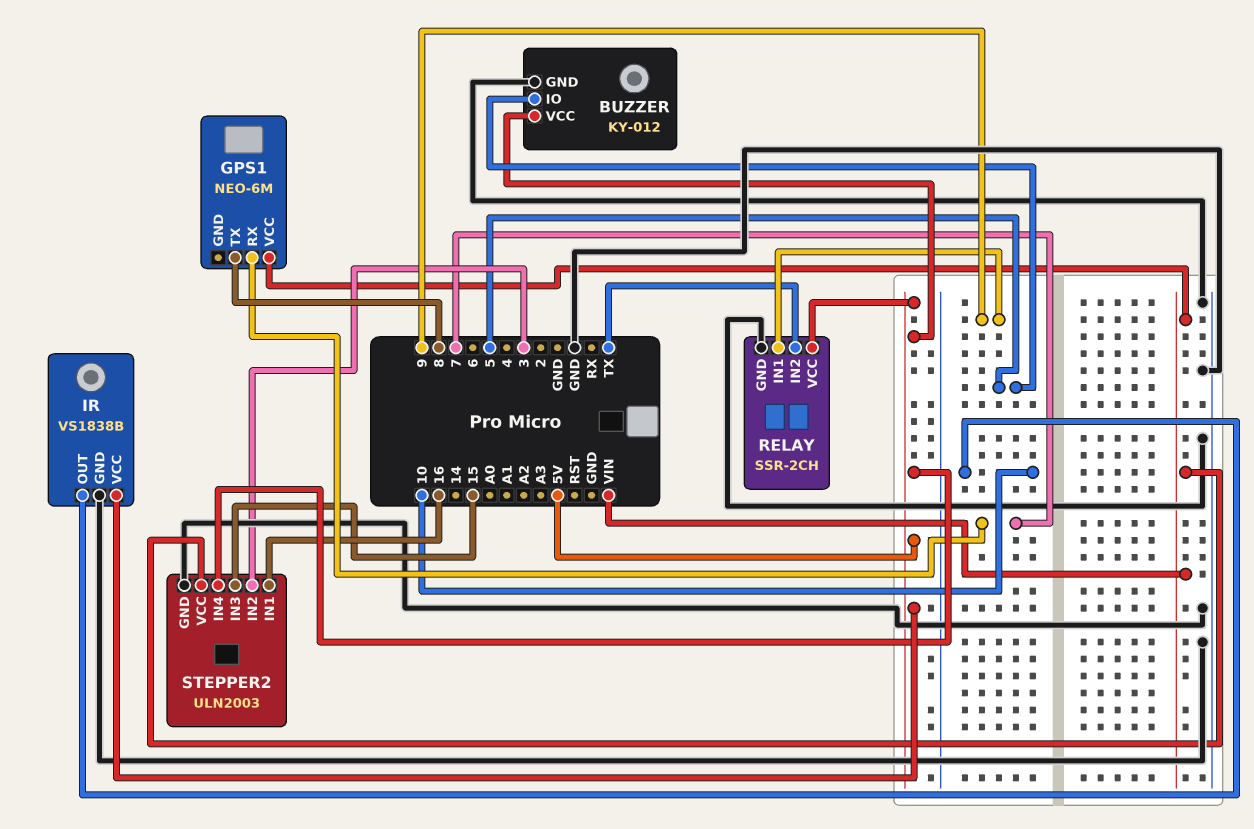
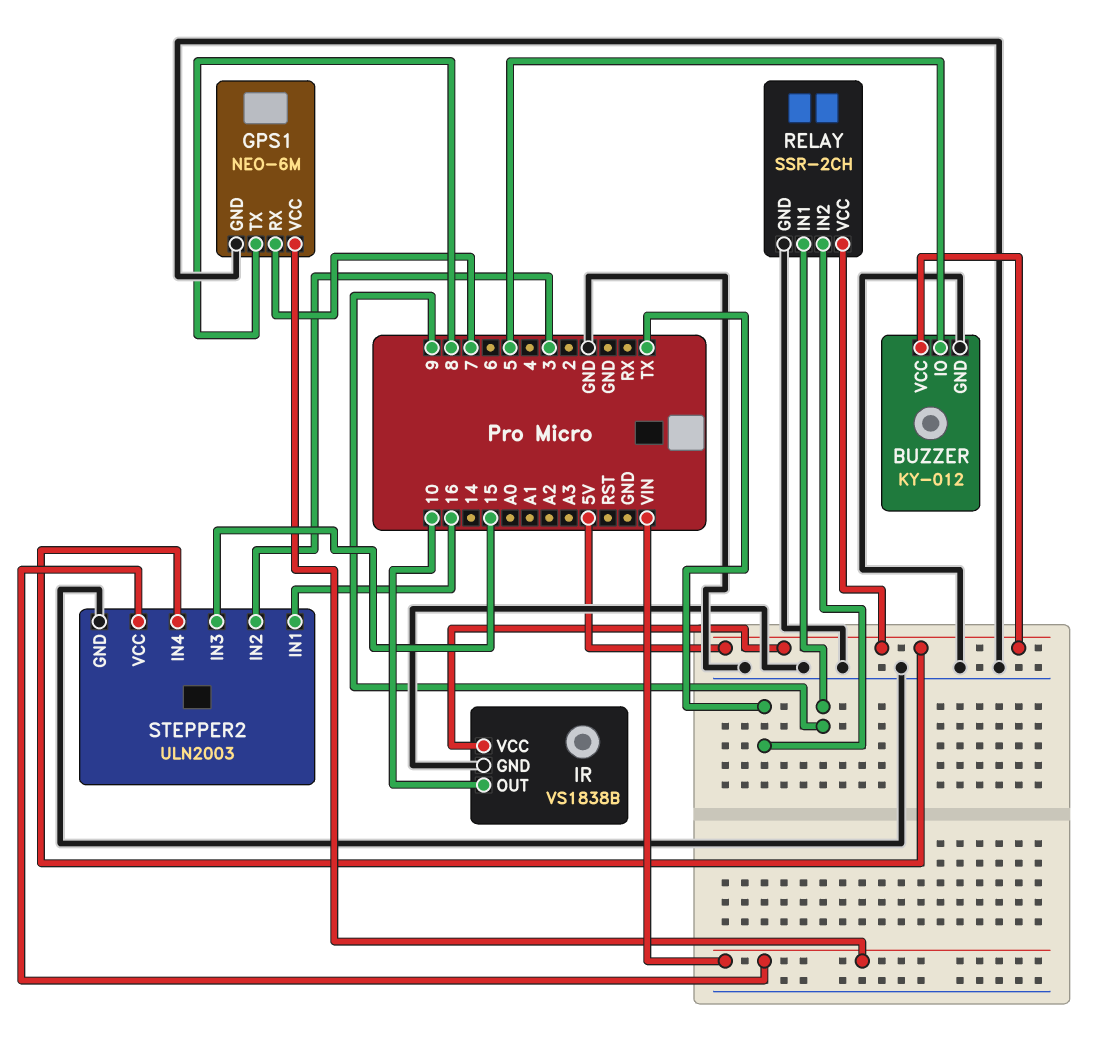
GPS1 pin GND: none -> GND

